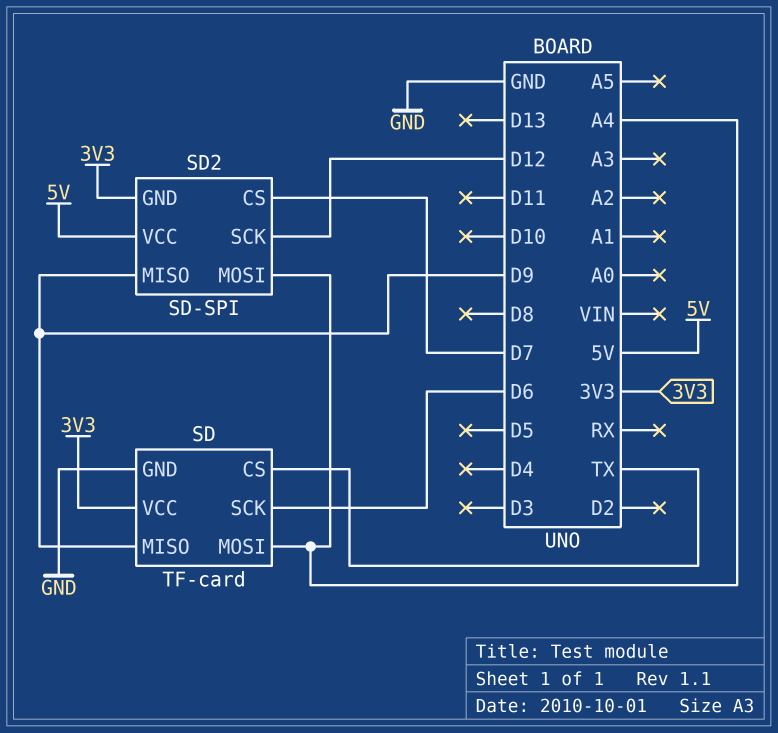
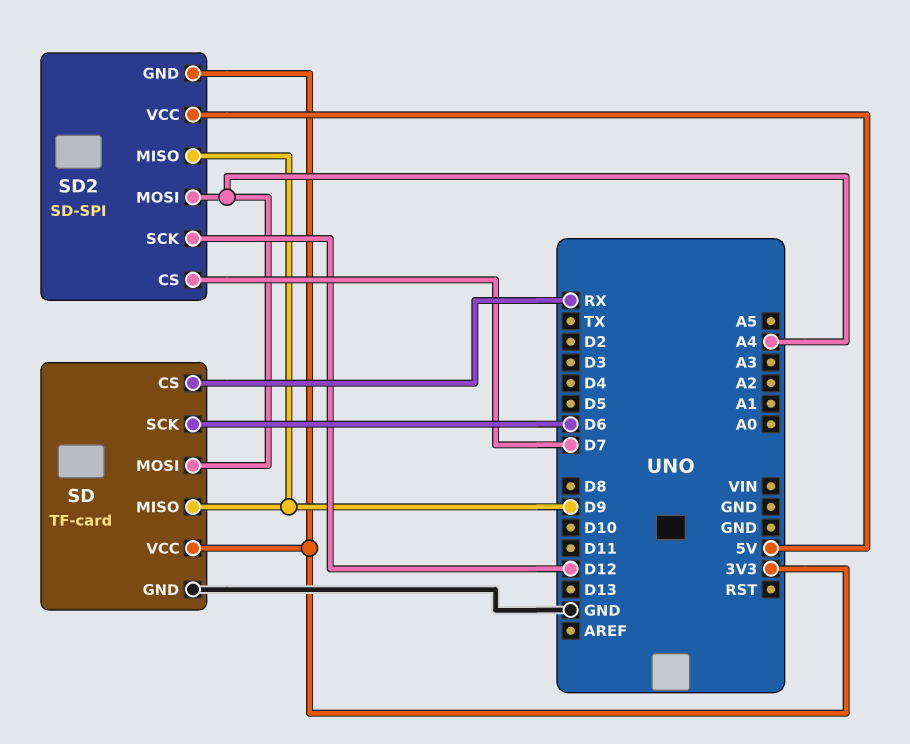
SD pin CS: TX -> RX

